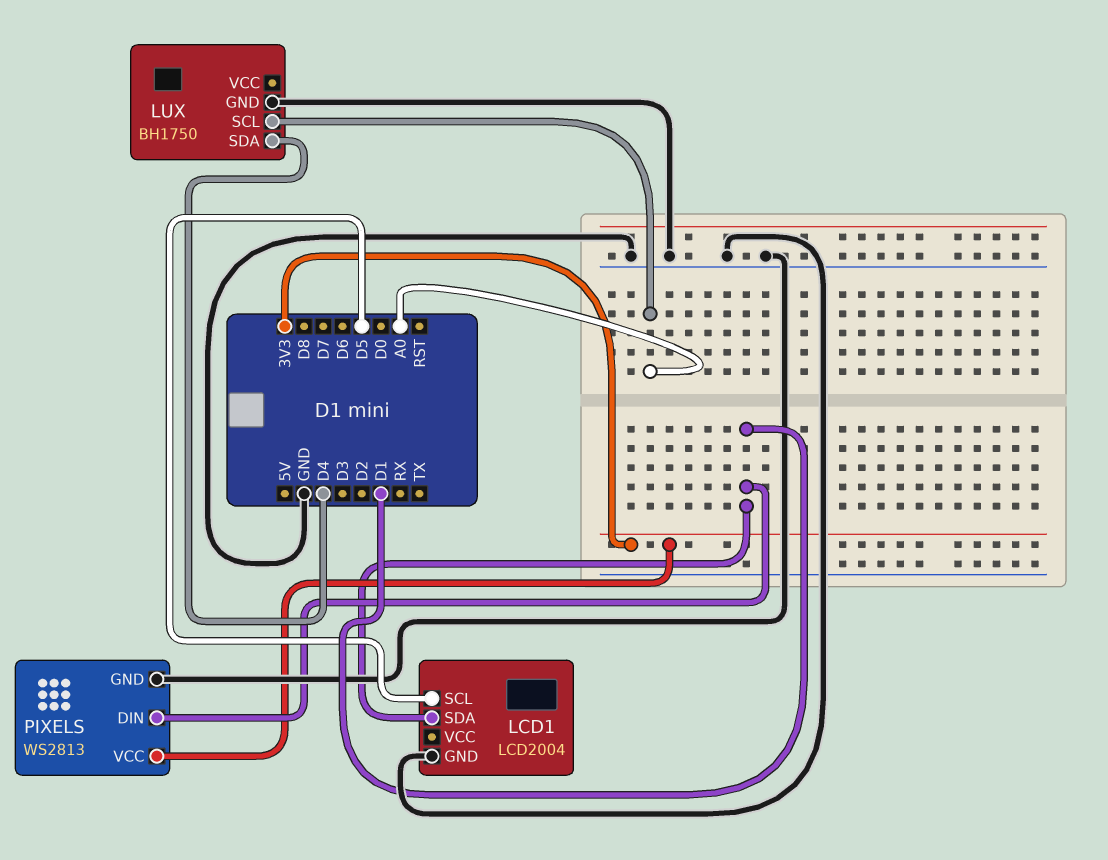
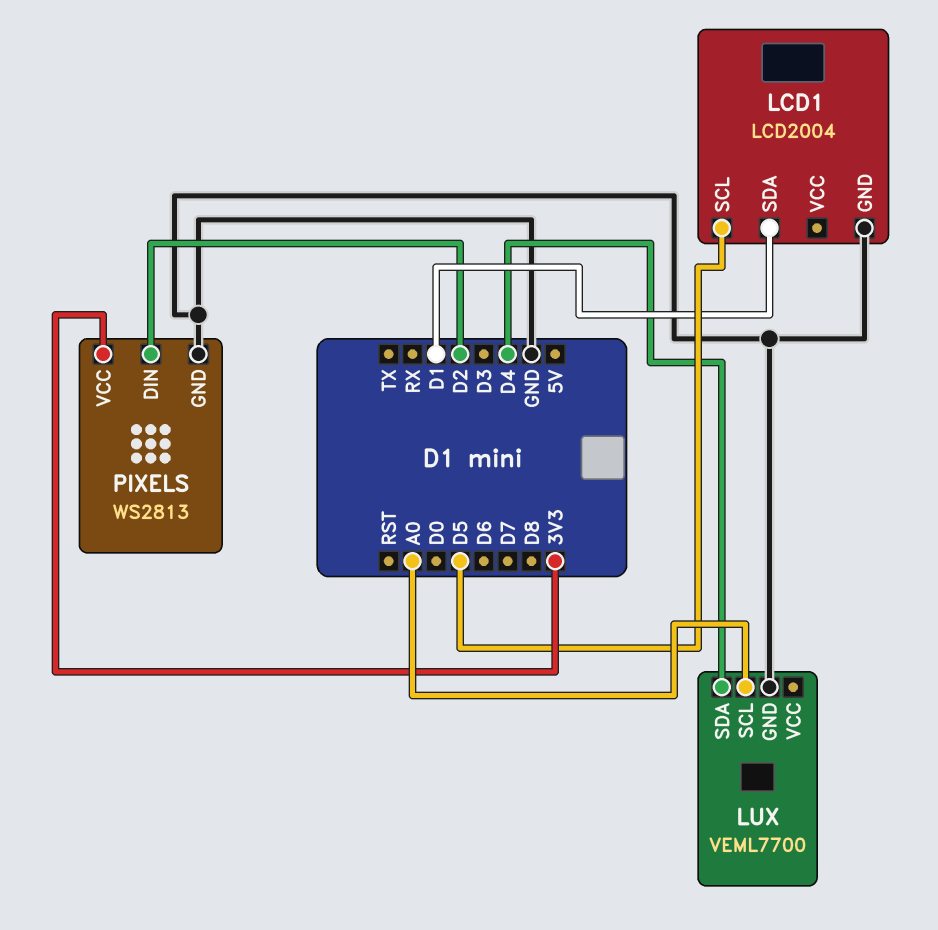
LUX: BH1750 -> VEML7700
PIXELS pin DIN: D1 -> D2

